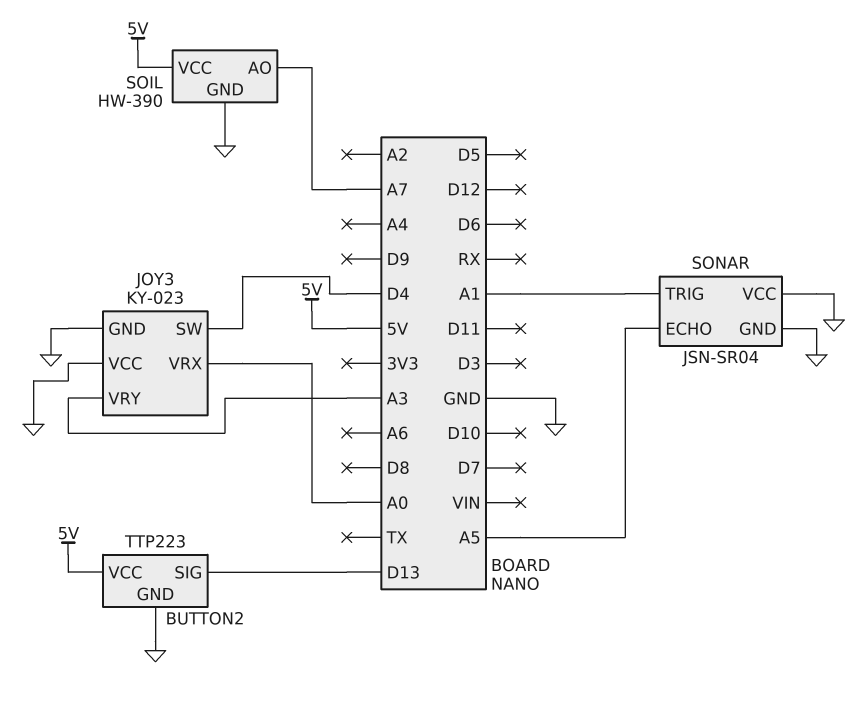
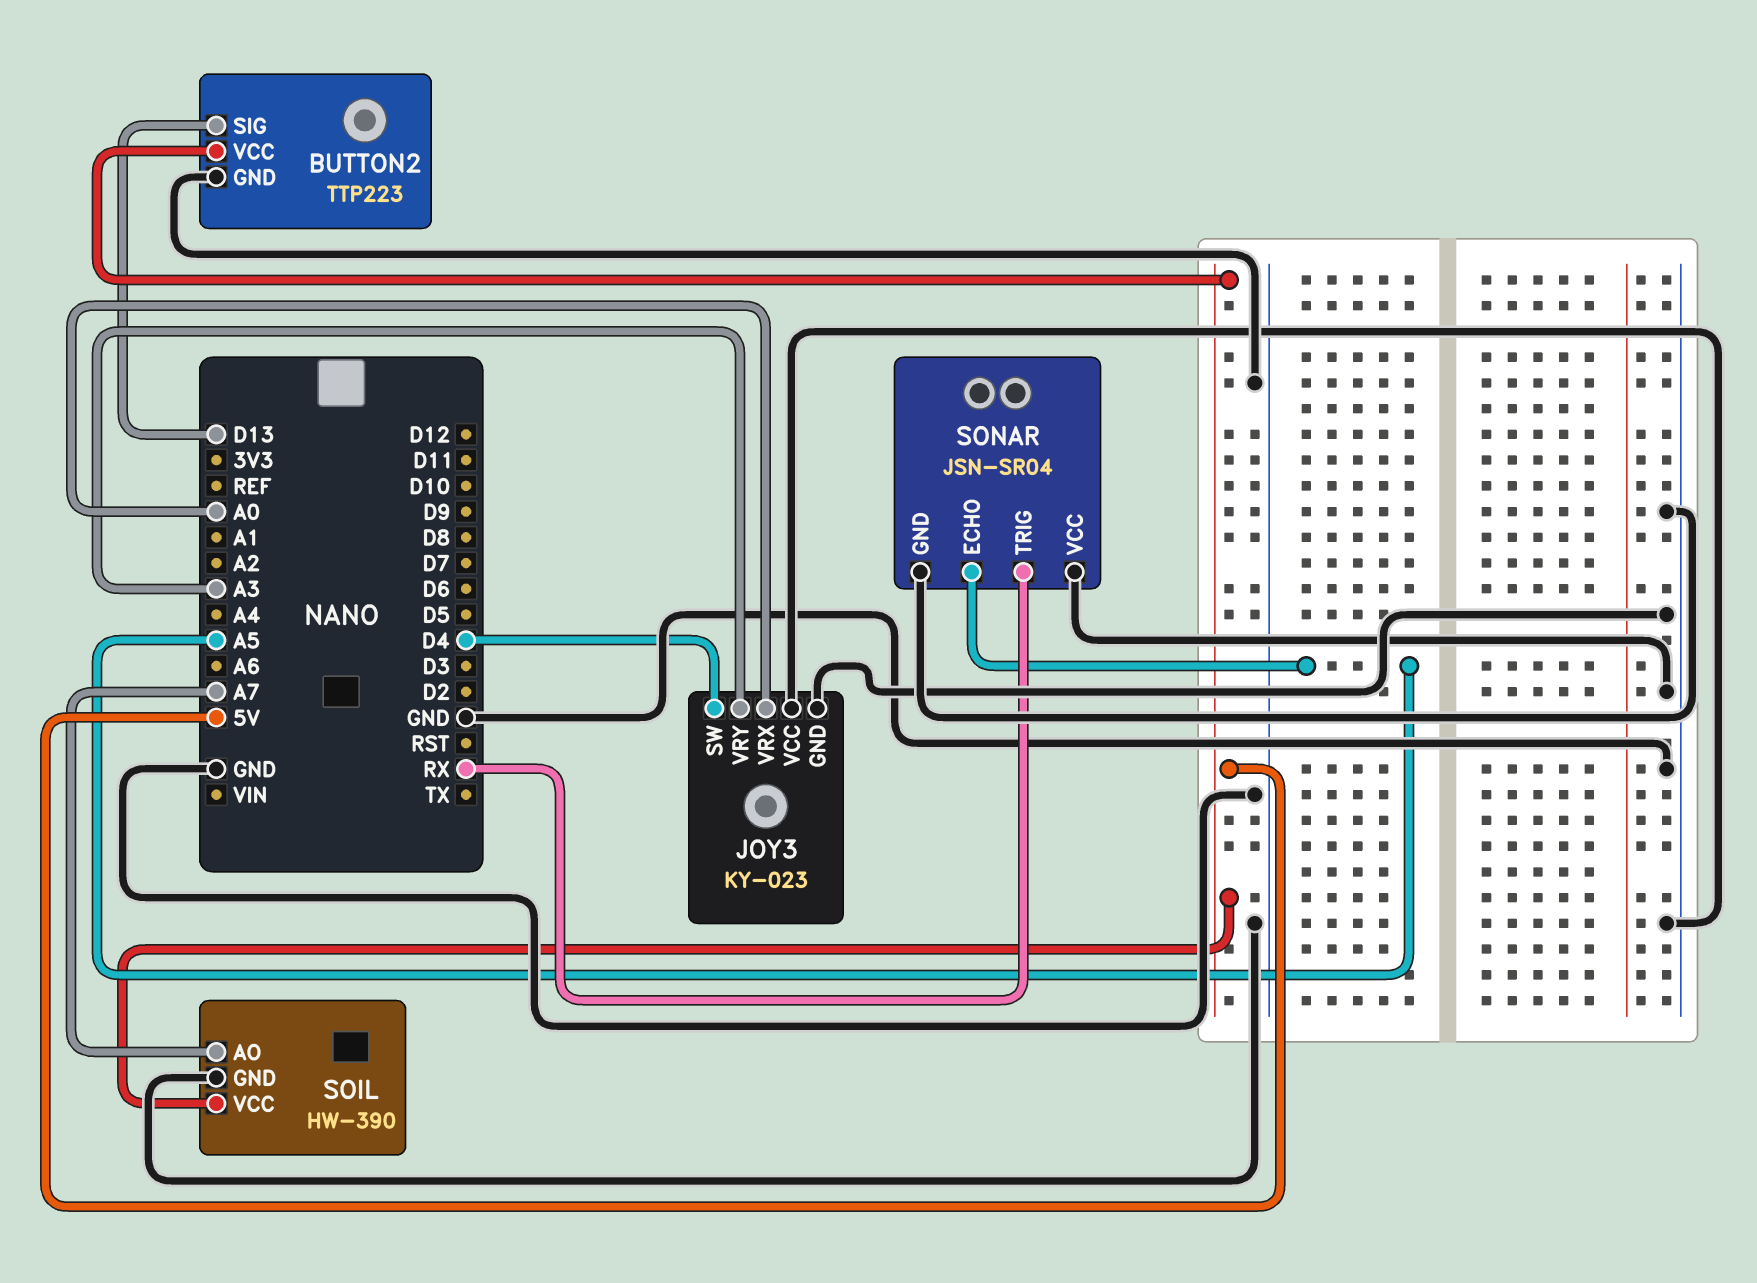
SONAR pin TRIG: A1 -> RX

